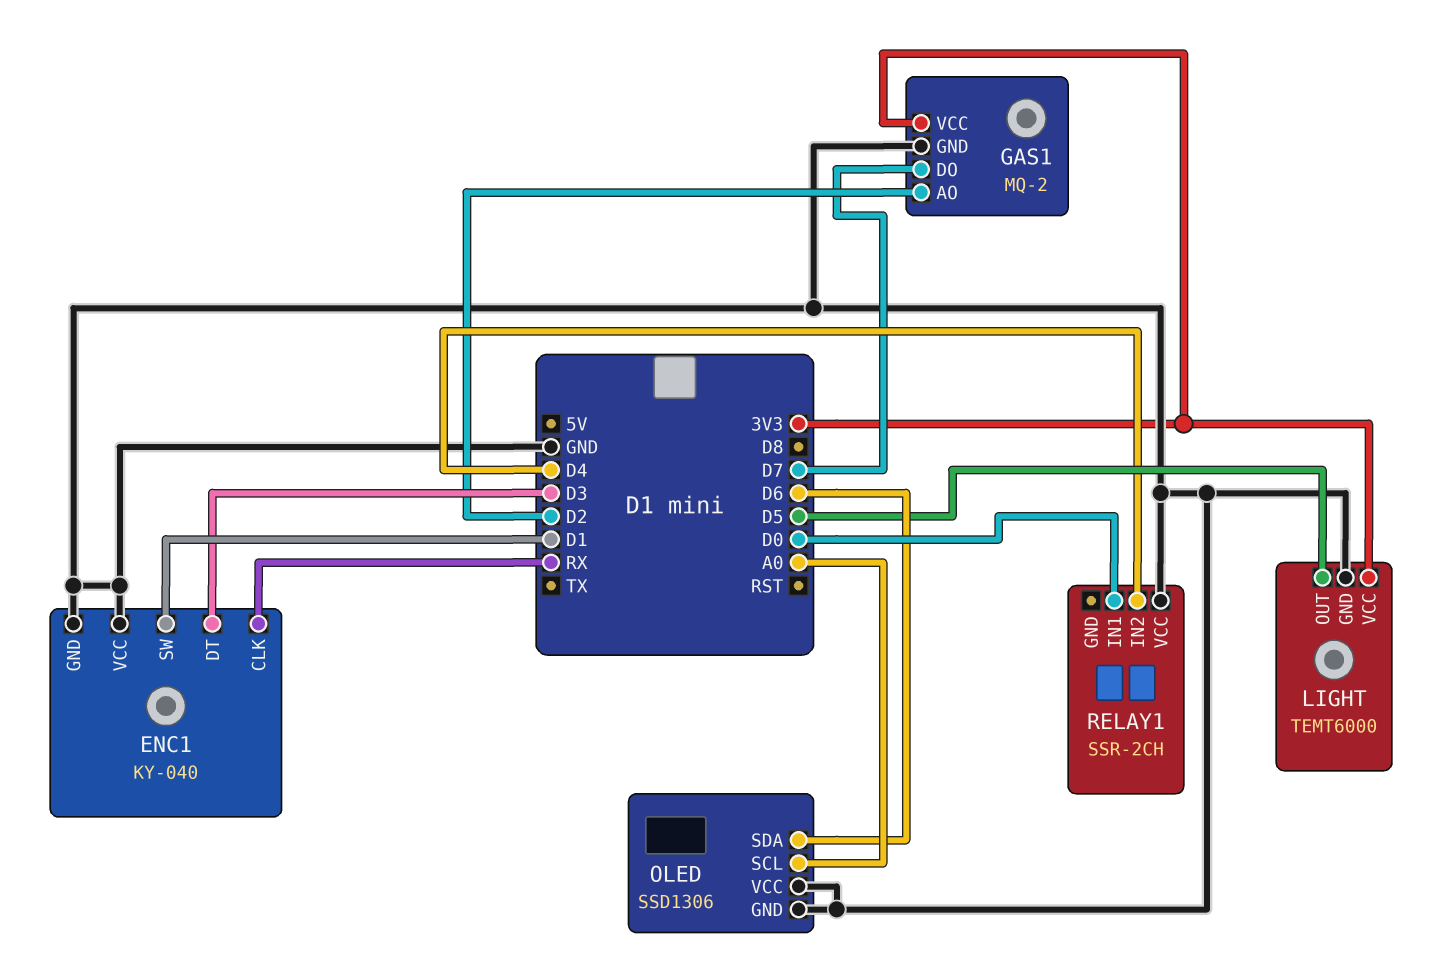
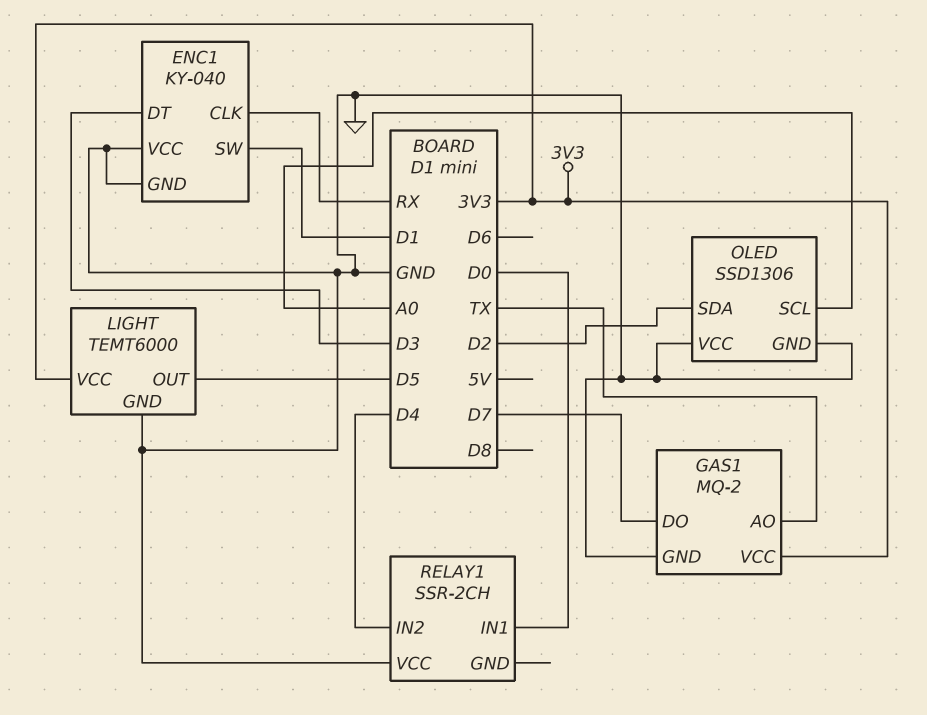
GAS1 pin AO: D2 -> TX
OLED pin SDA: D6 -> D2

